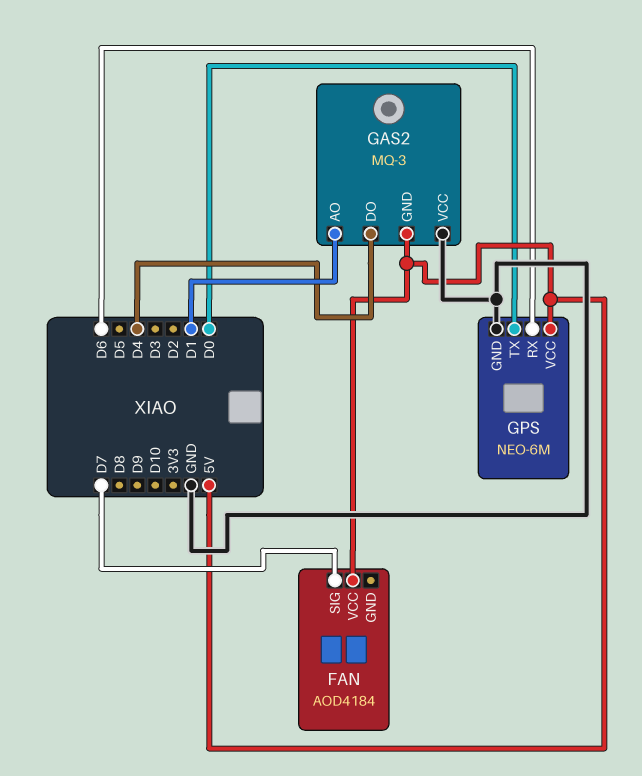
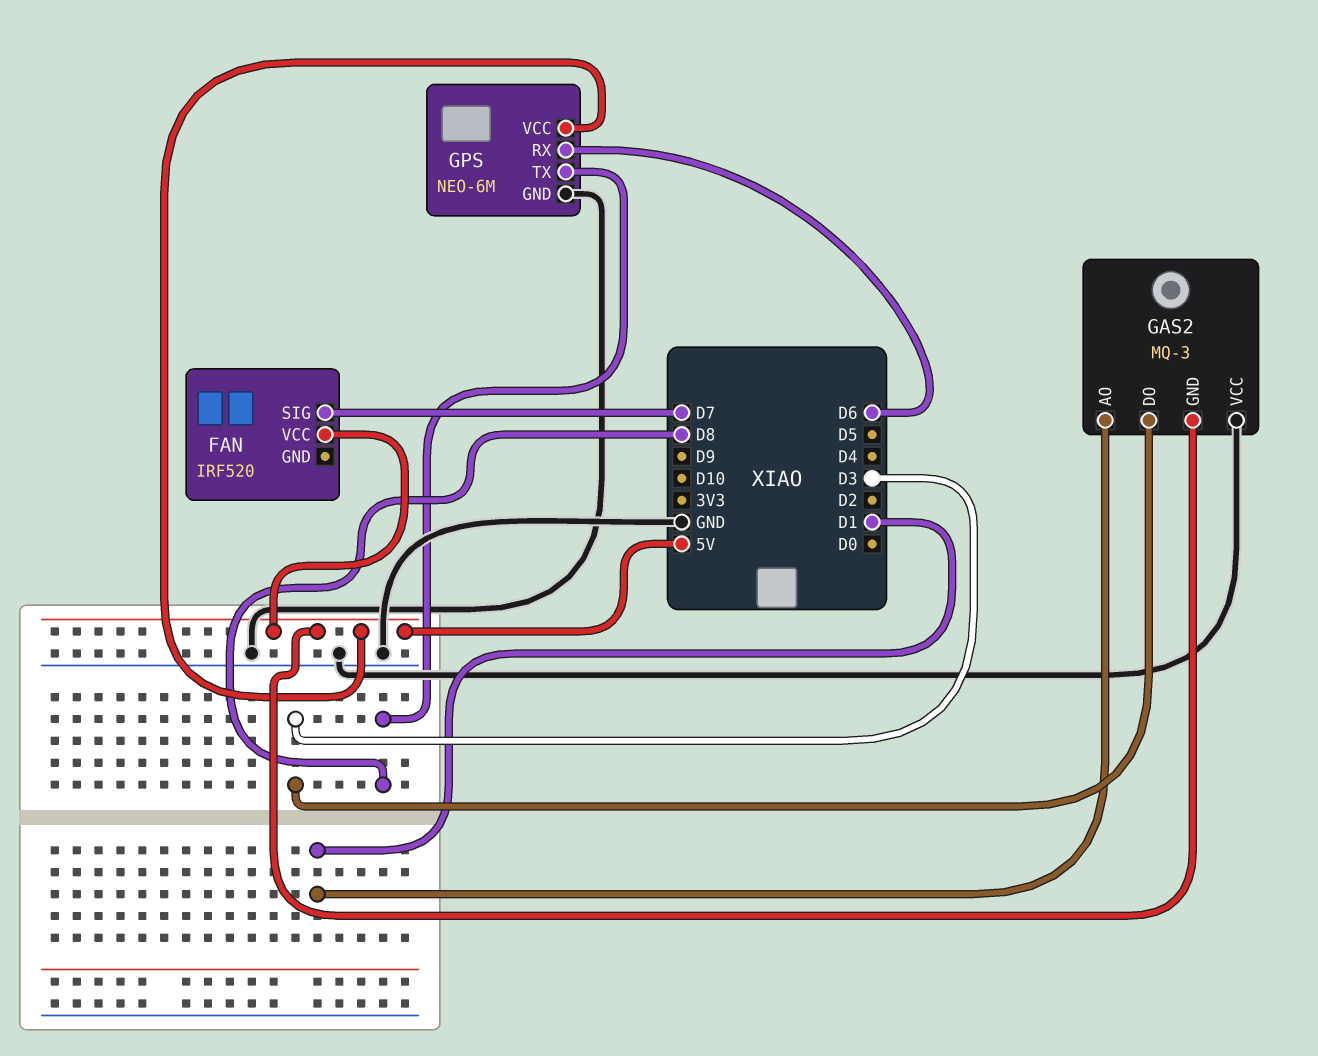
FAN: AOD4184 -> IRF520
GAS2 pin DO: D4 -> D3
GPS pin TX: D0 -> D8

